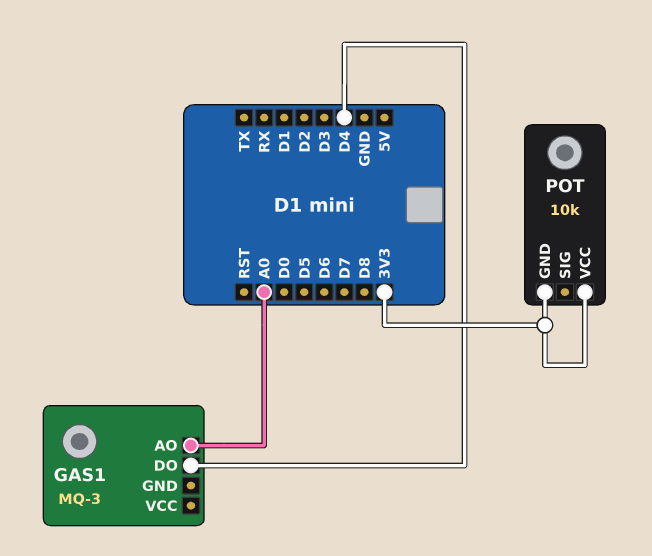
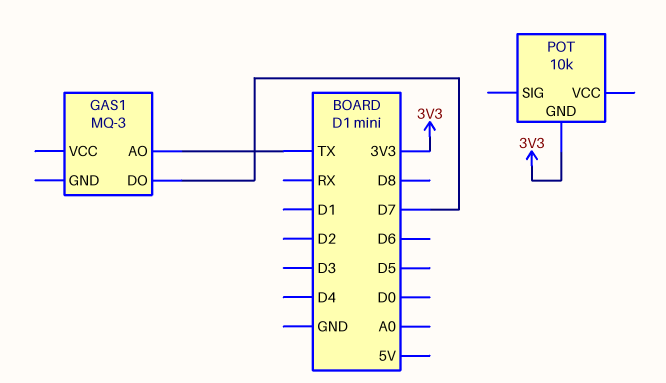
GAS1 pin AO: A0 -> TX
GAS1 pin DO: D4 -> D7
POT pin VCC: 3V3 -> none

